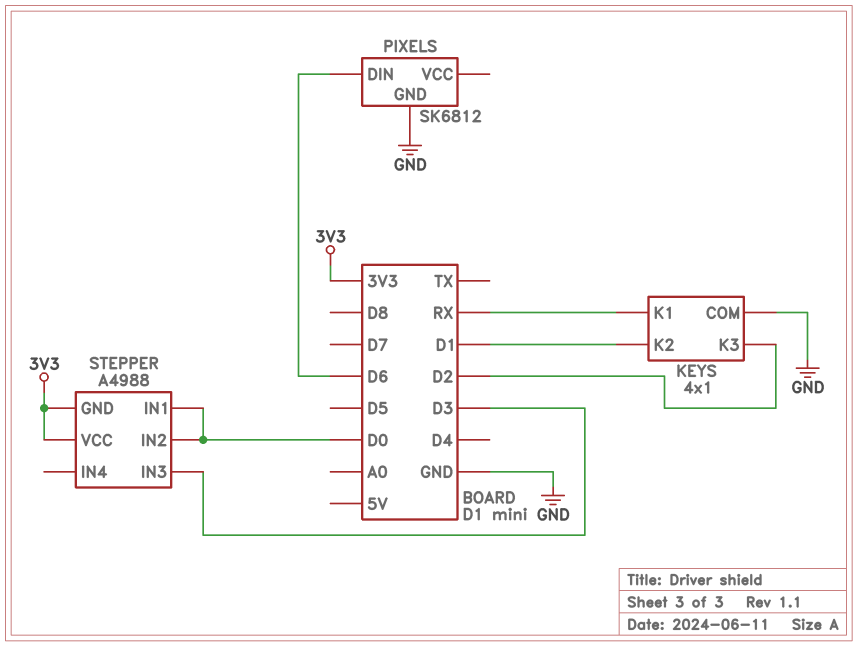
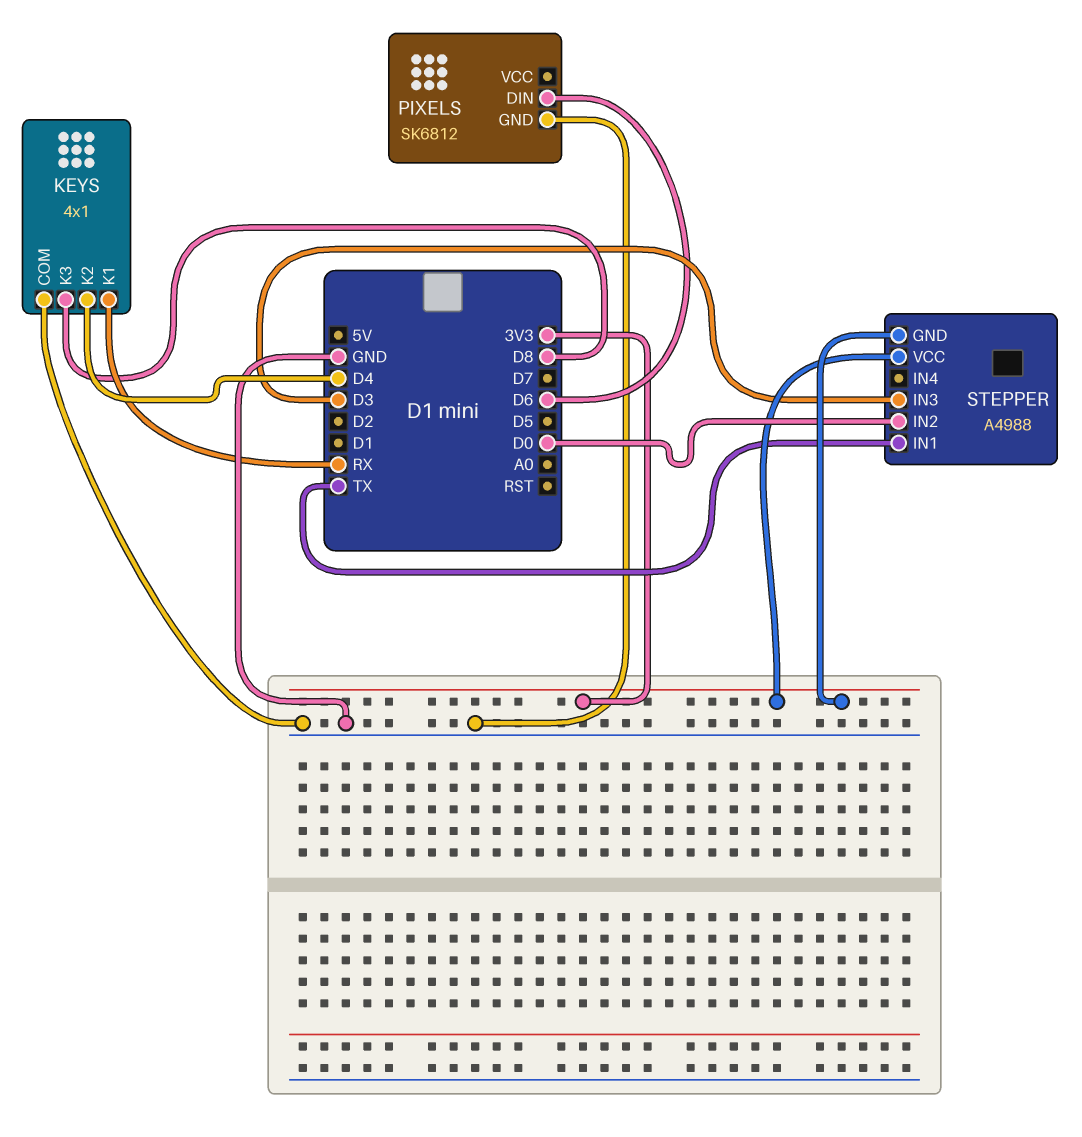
KEYS pin K2: D1 -> D4
KEYS pin K3: D2 -> D8
STEPPER pin IN1: D0 -> TX

